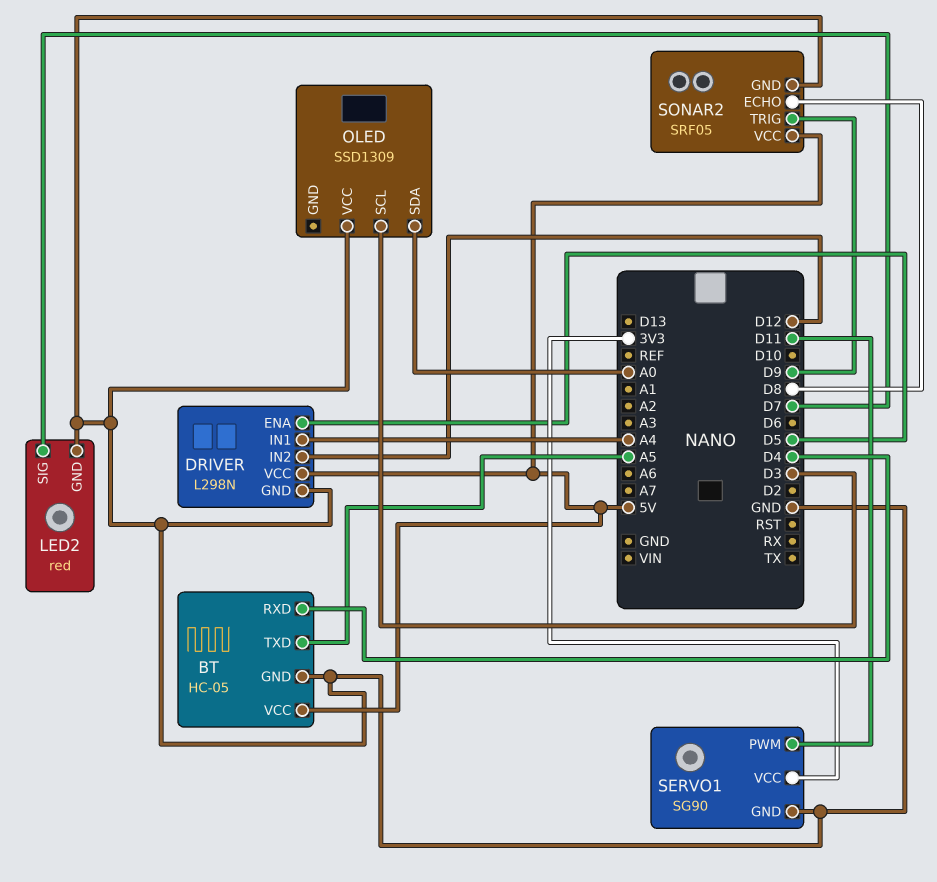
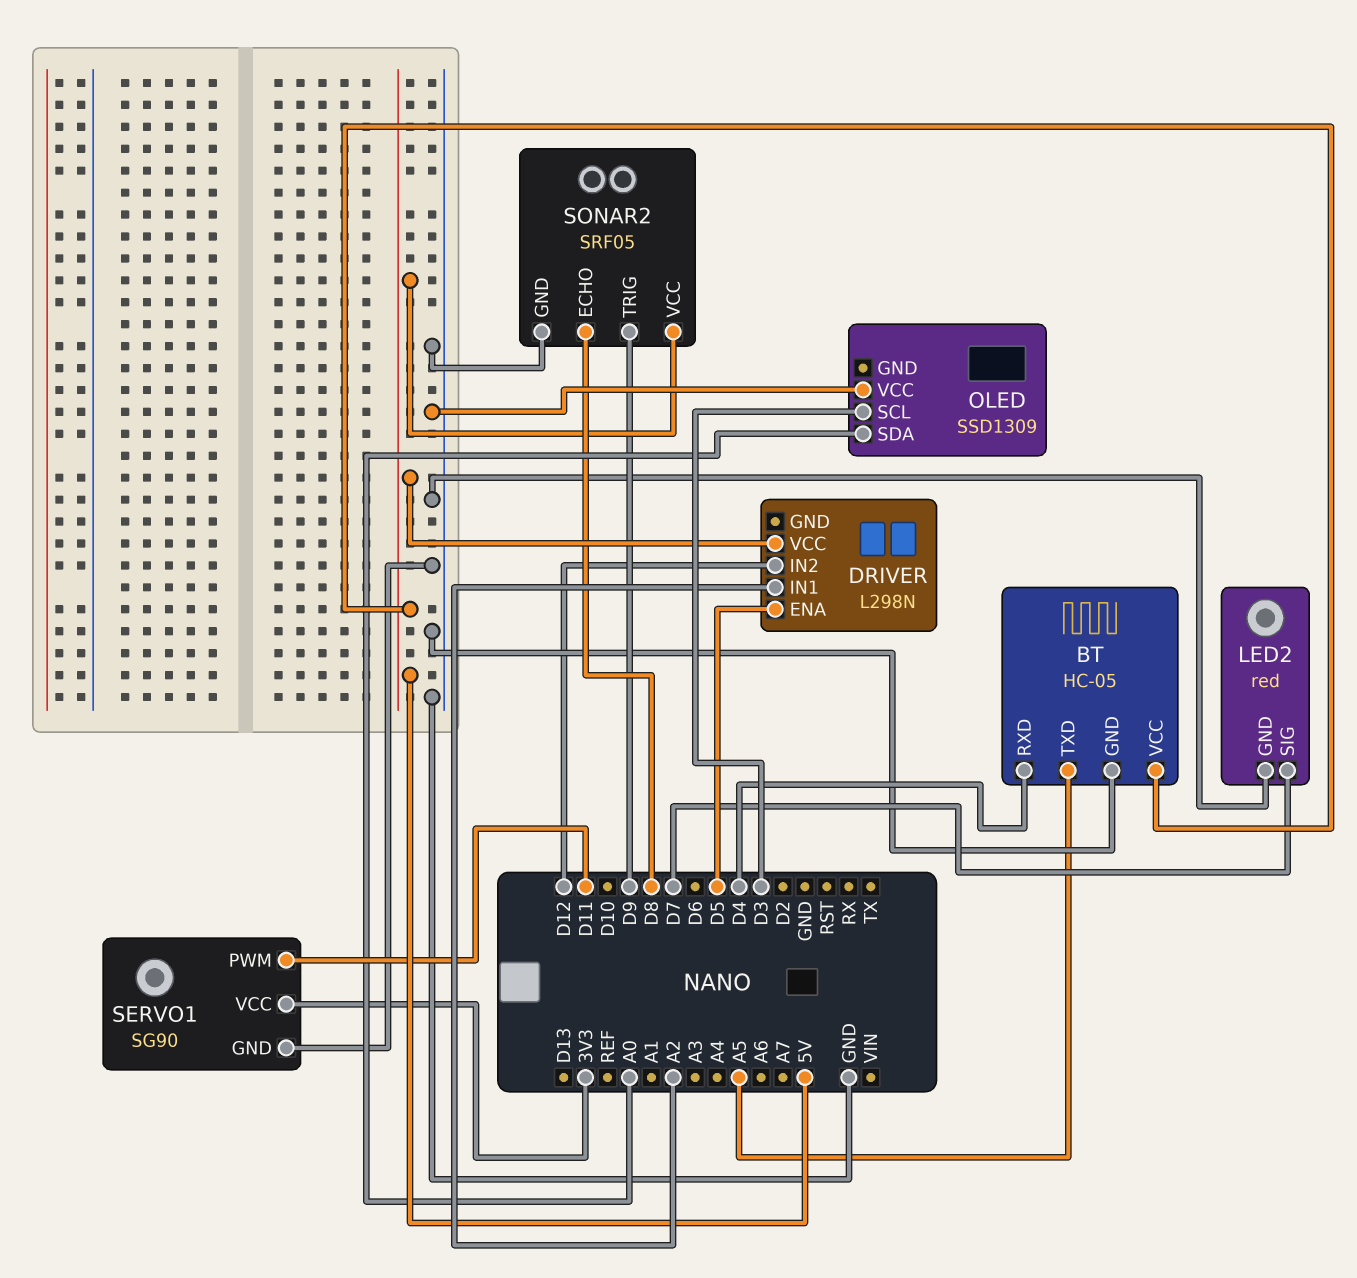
DRIVER pin GND: GND -> none
DRIVER pin IN1: A4 -> A2

